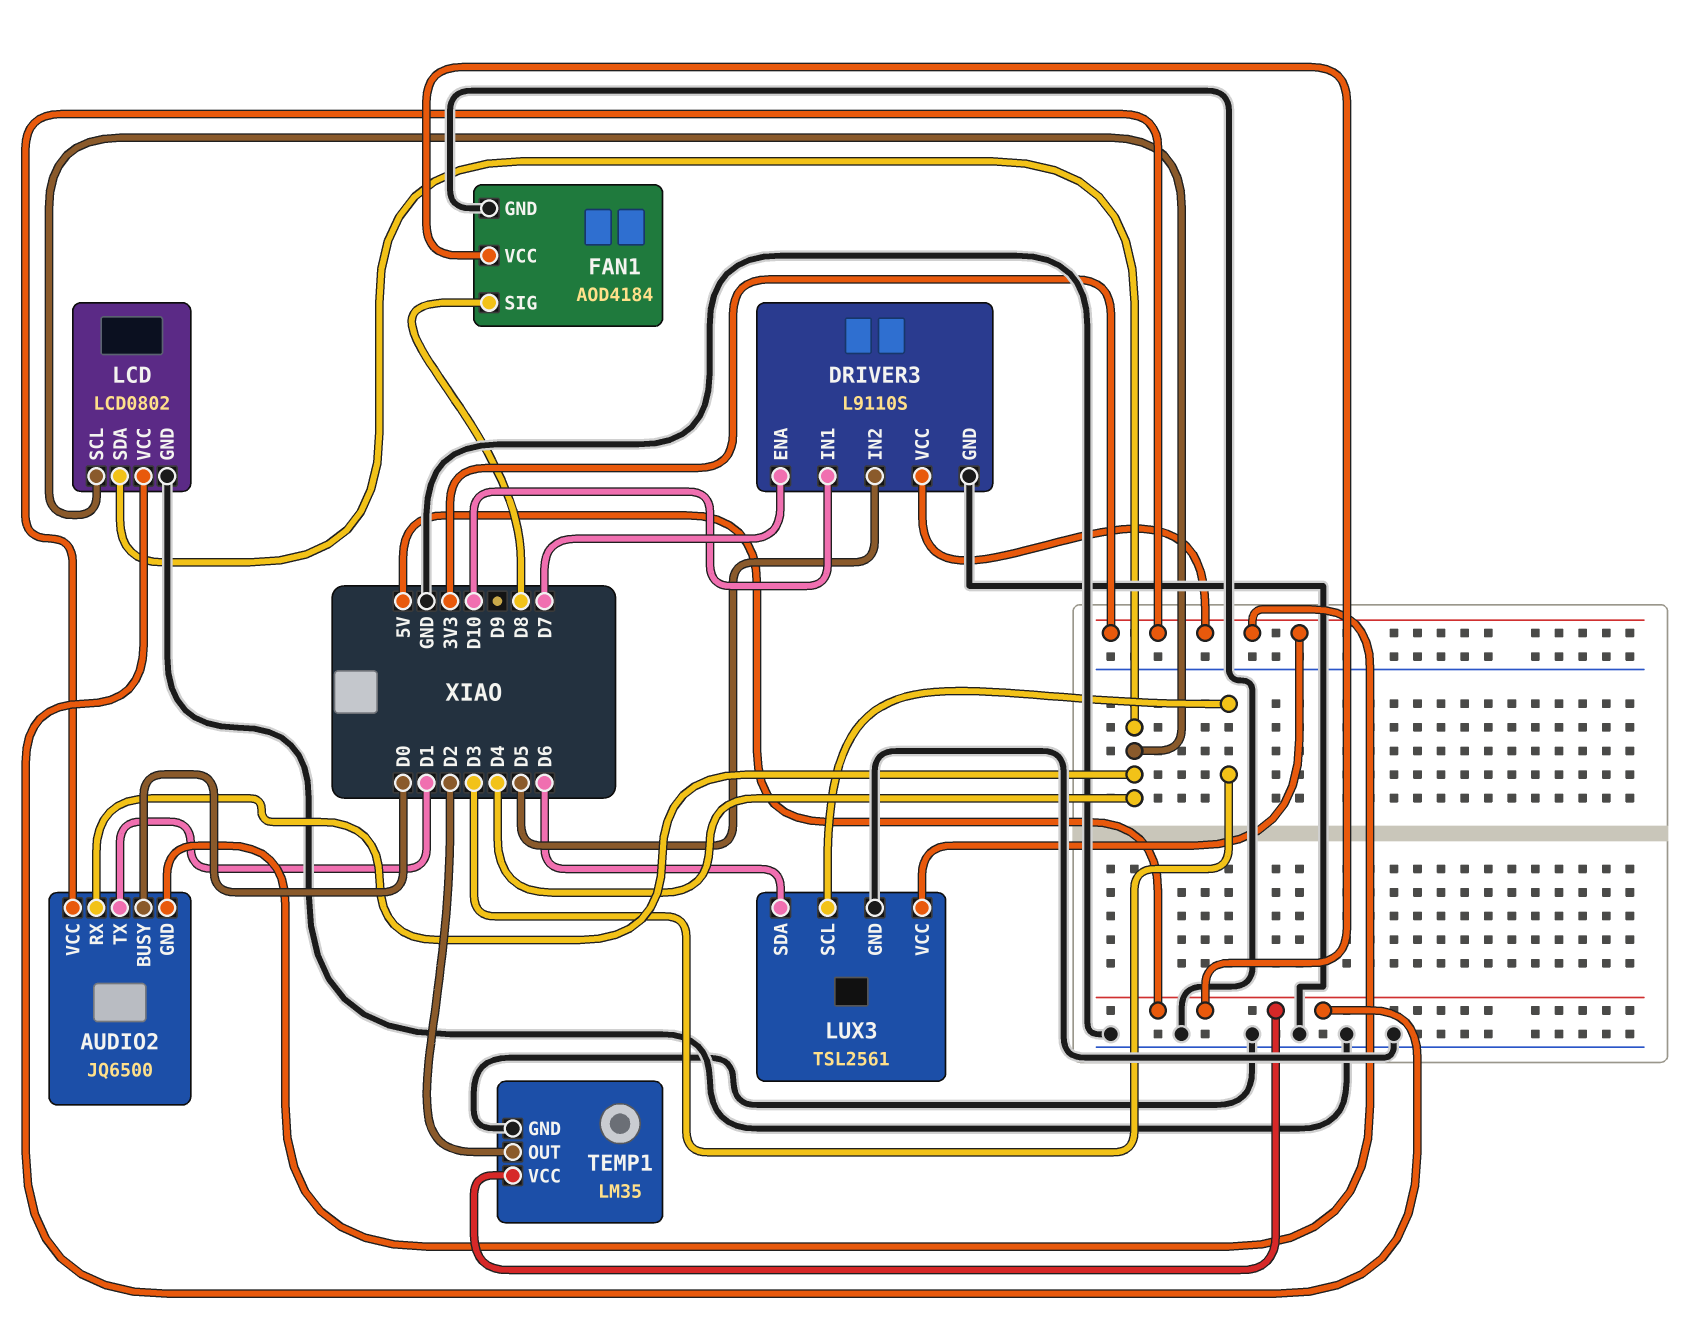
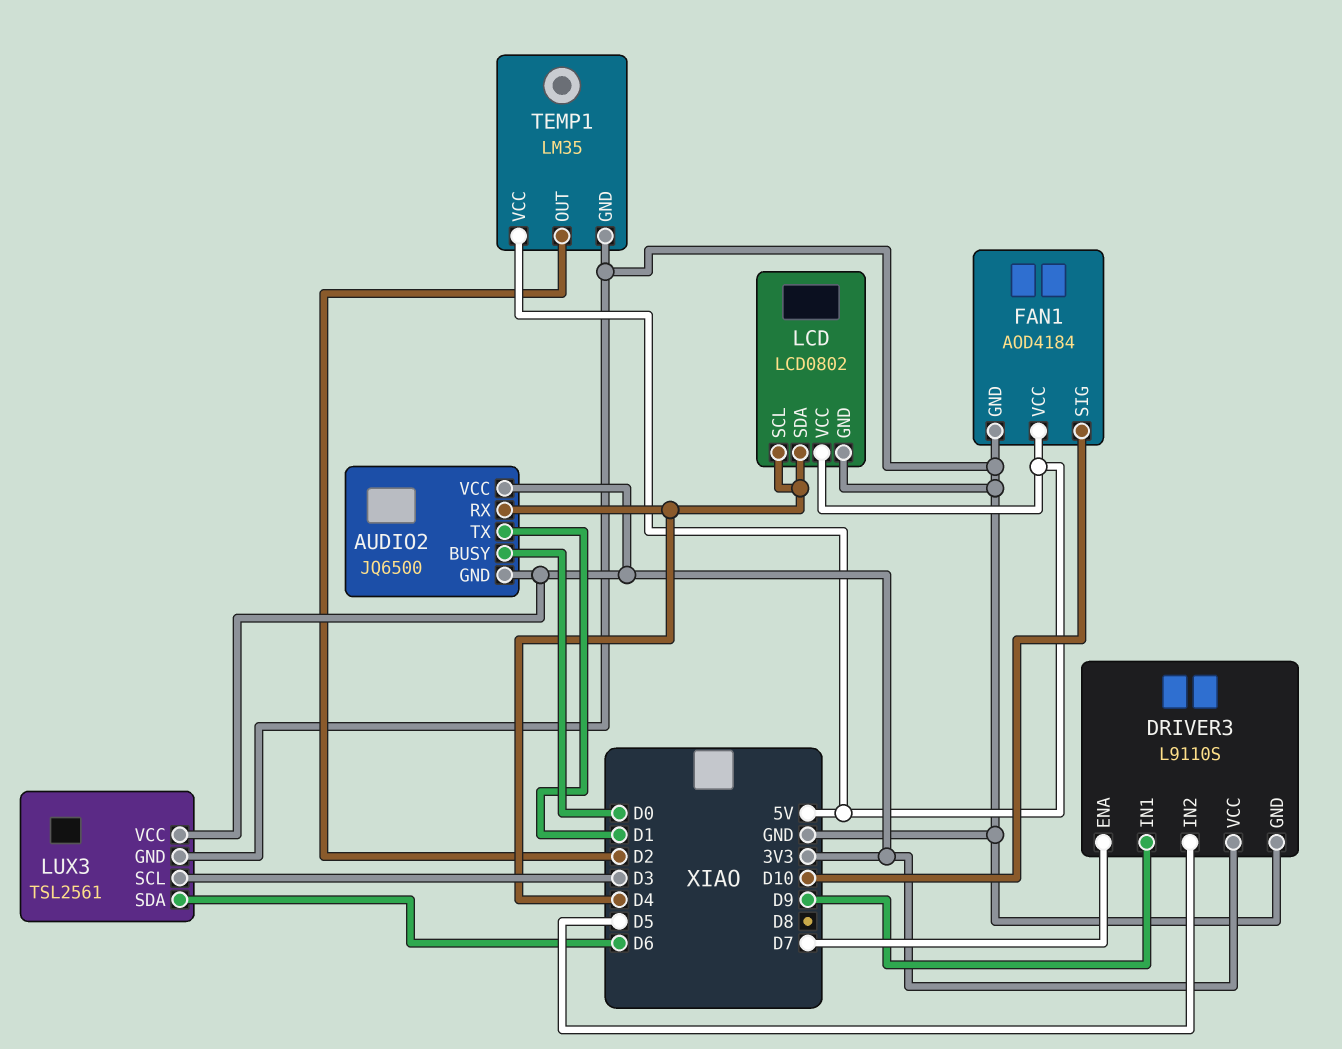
DRIVER3 pin IN1: D10 -> D9
FAN1 pin SIG: D8 -> D10

